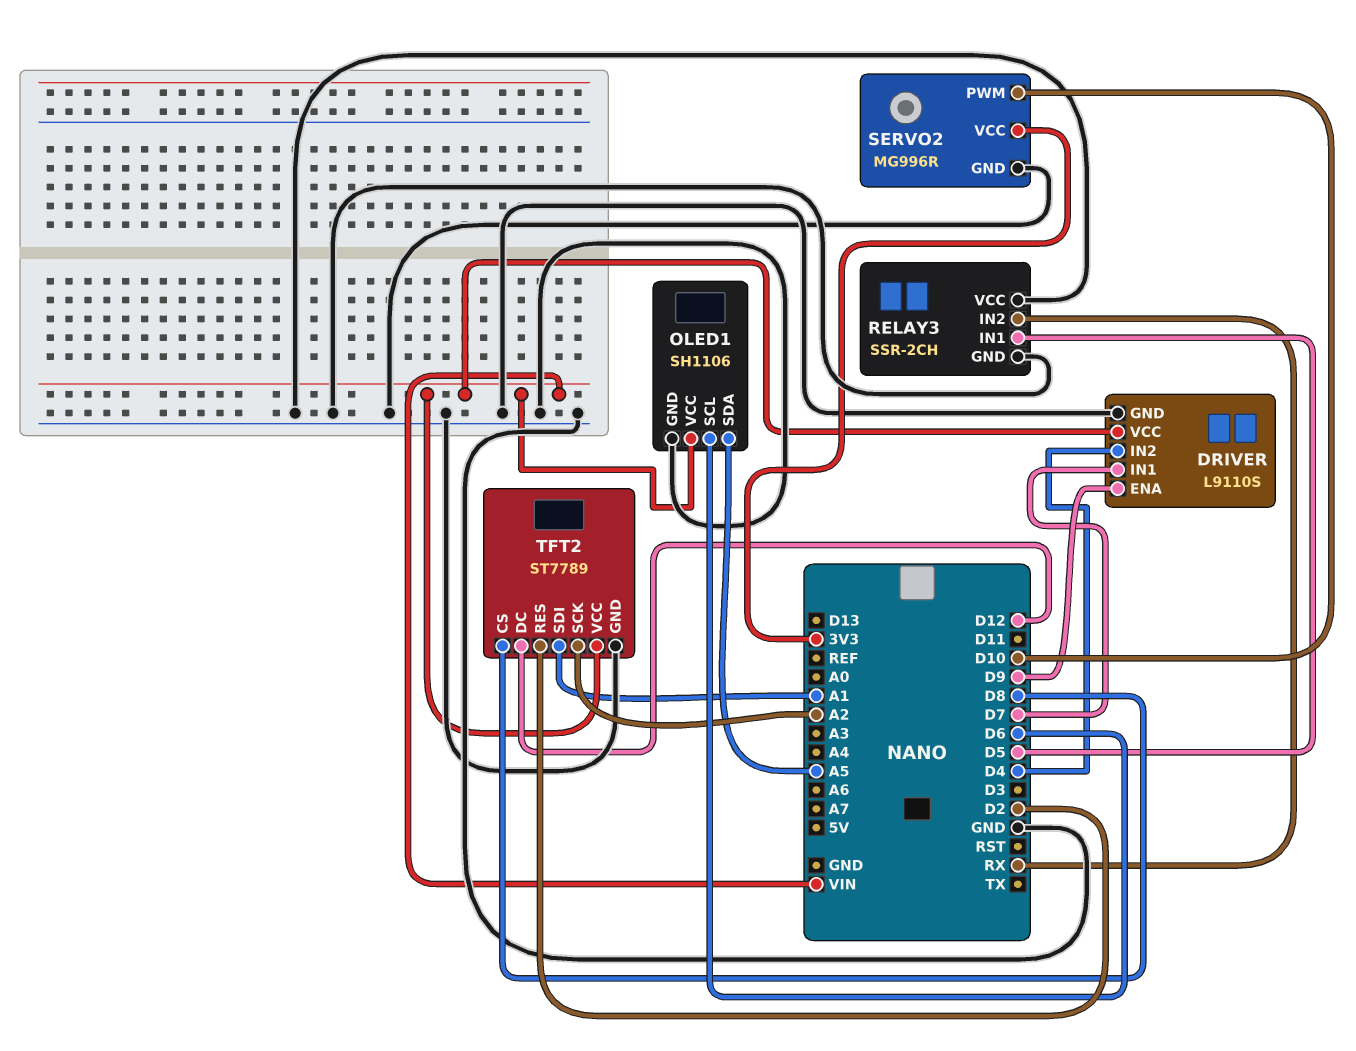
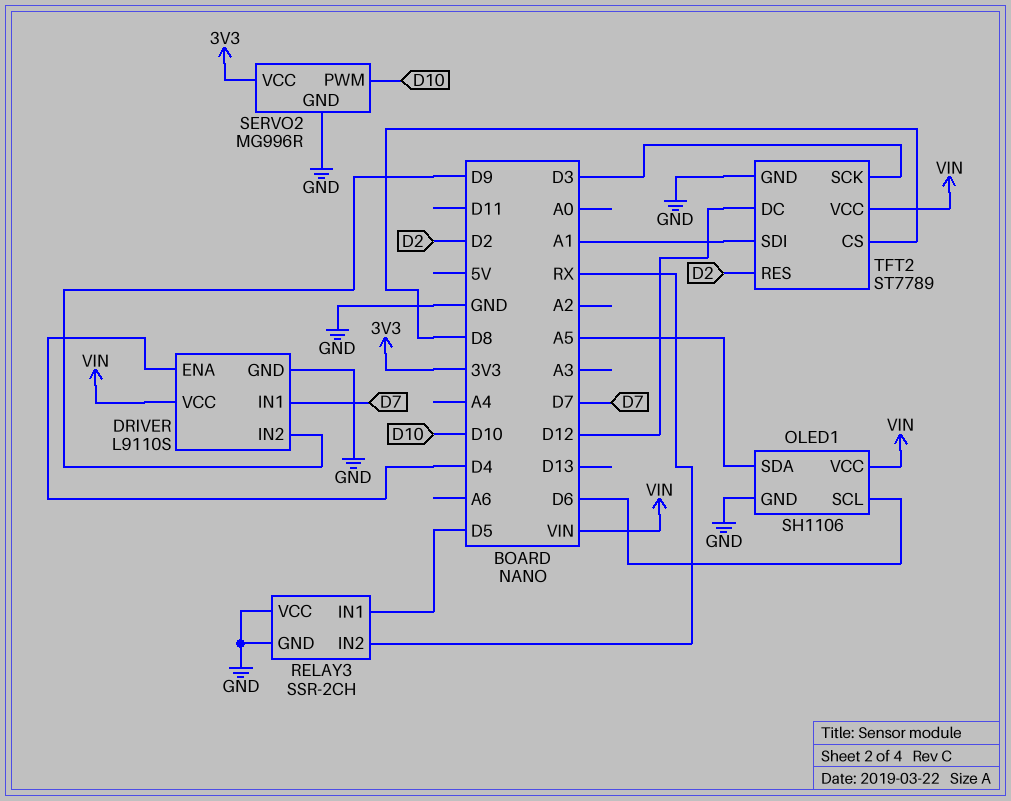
DRIVER pin ENA: D9 -> D4
DRIVER pin IN2: D4 -> D9
TFT2 pin SCK: A2 -> D3

